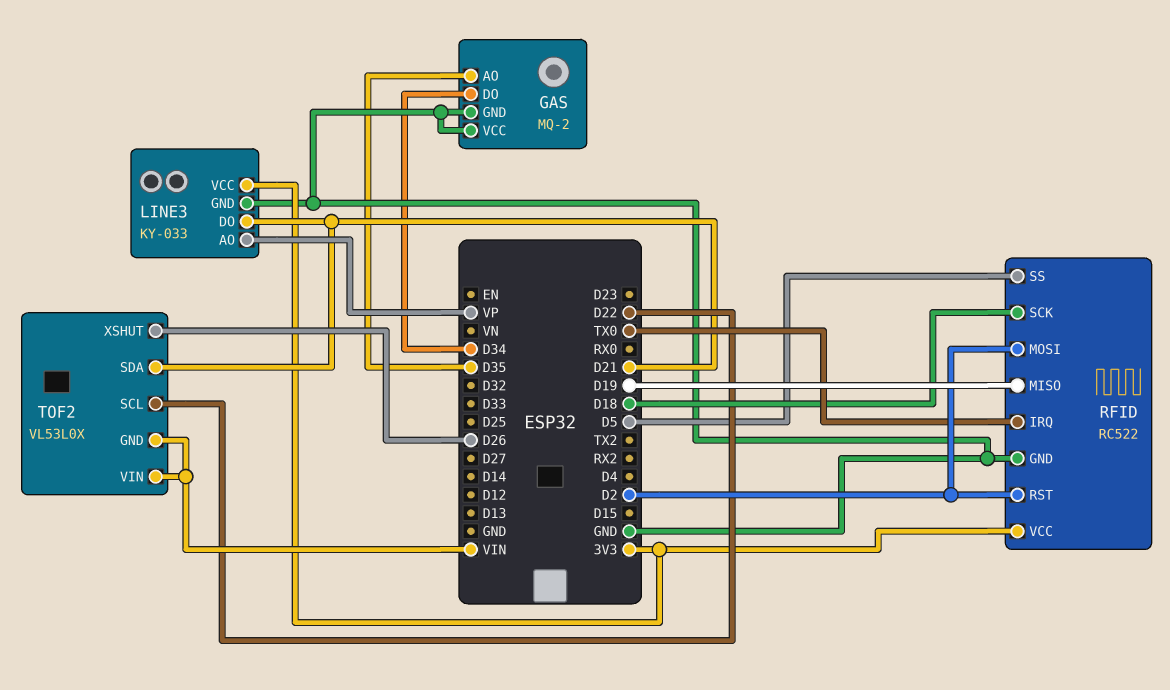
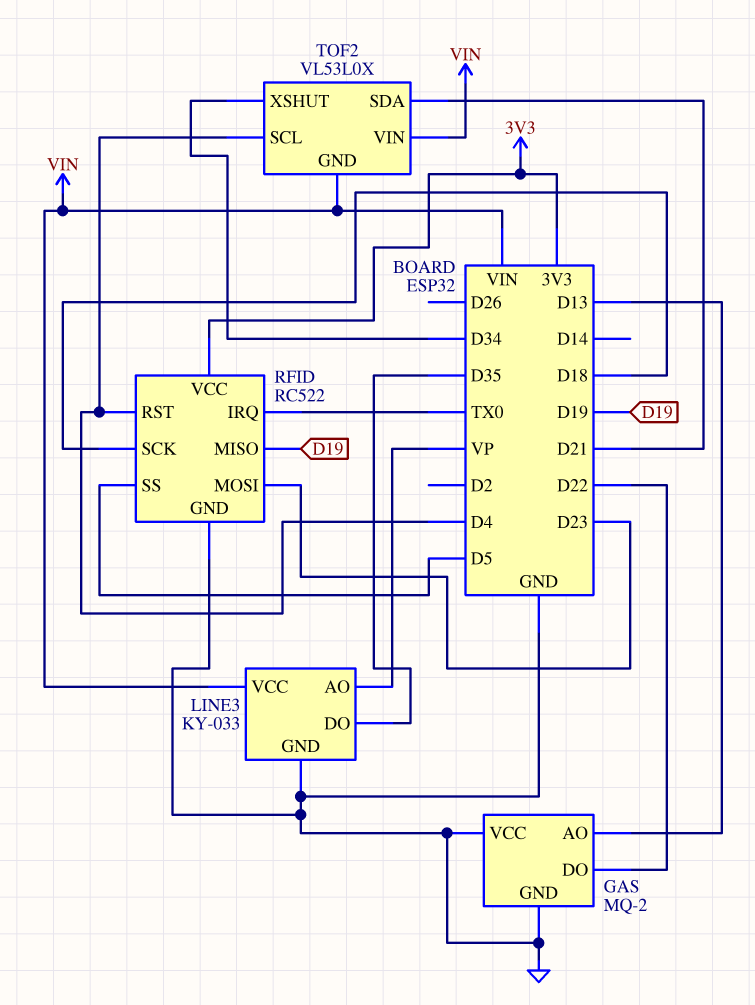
GAS pin AO: D35 -> D13
GAS pin DO: D34 -> D22
LINE3 pin DO: D21 -> D35
LINE3 pin VCC: 3V3 -> VIN
RFID pin MOSI: D2 -> D23
RFID pin RST: D2 -> D4
TOF2 pin SCL: D22 -> D4
TOF2 pin XSHUT: D26 -> D34

